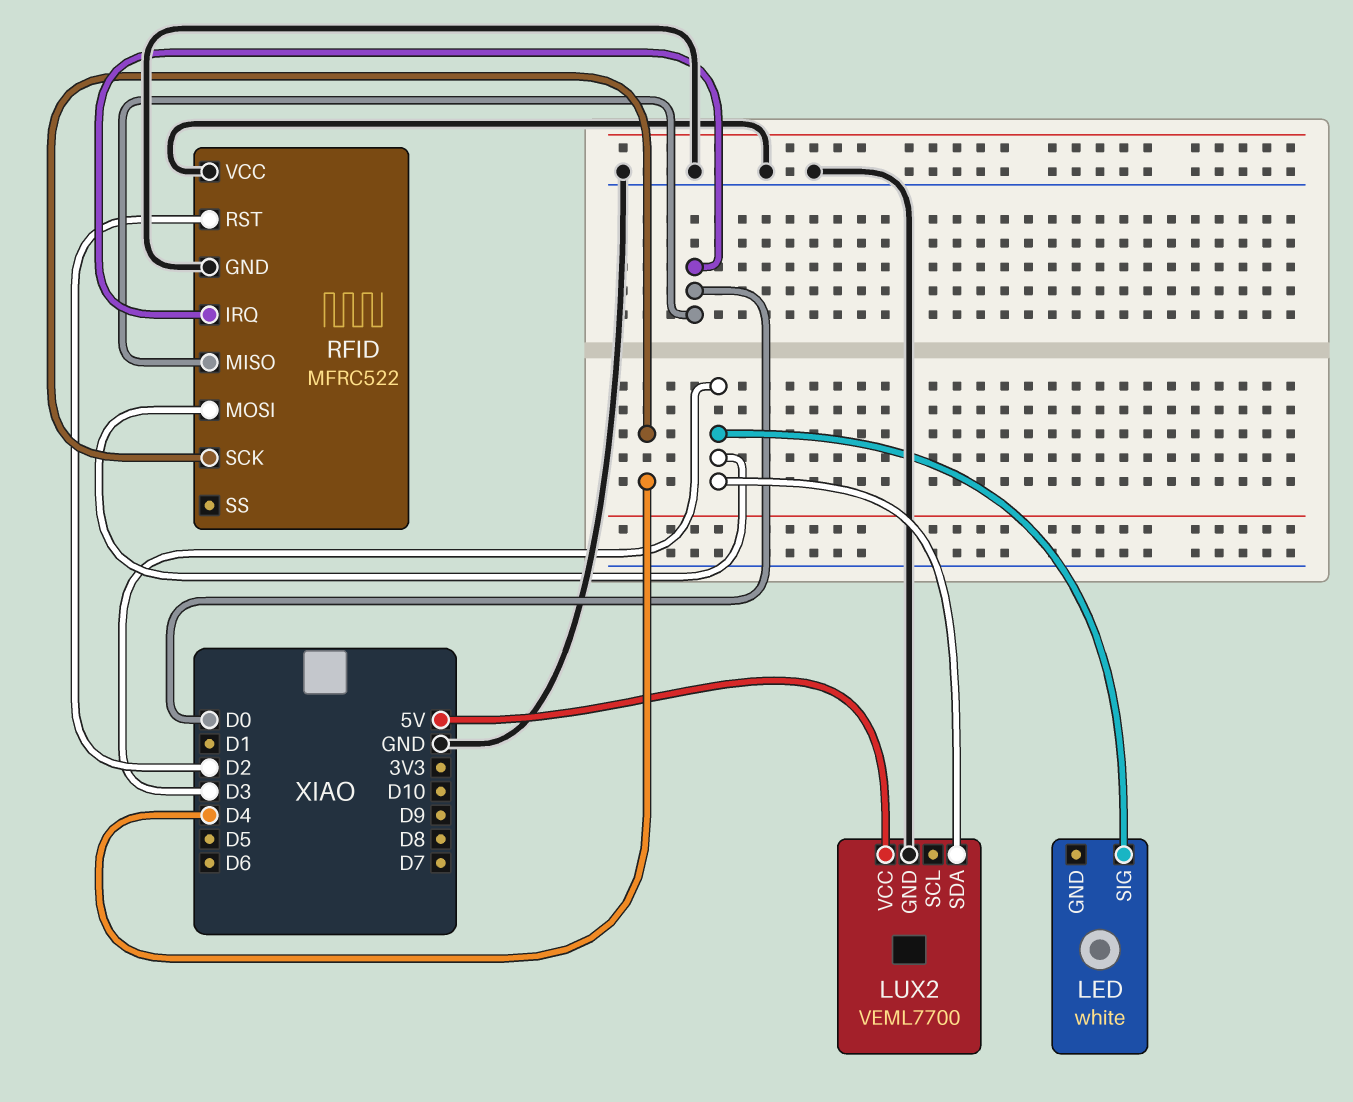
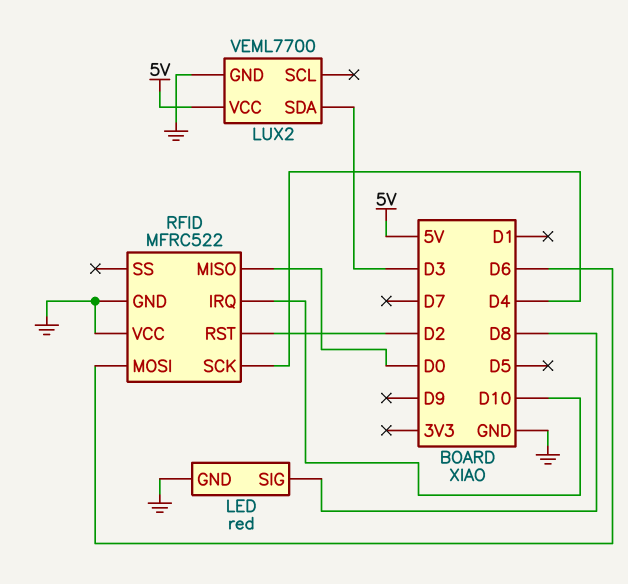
LED: white -> red
LED pin GND: none -> GND
LED pin SIG: D3 -> D8
RFID pin IRQ: D0 -> D10
RFID pin MOSI: D3 -> D6

